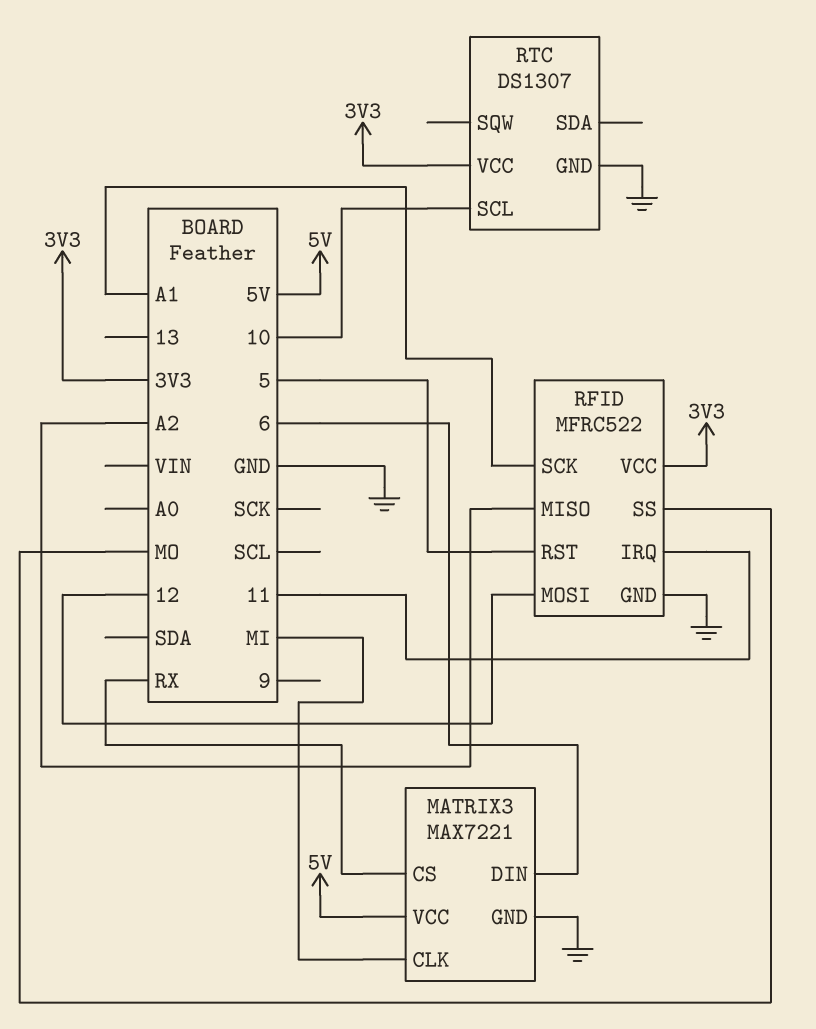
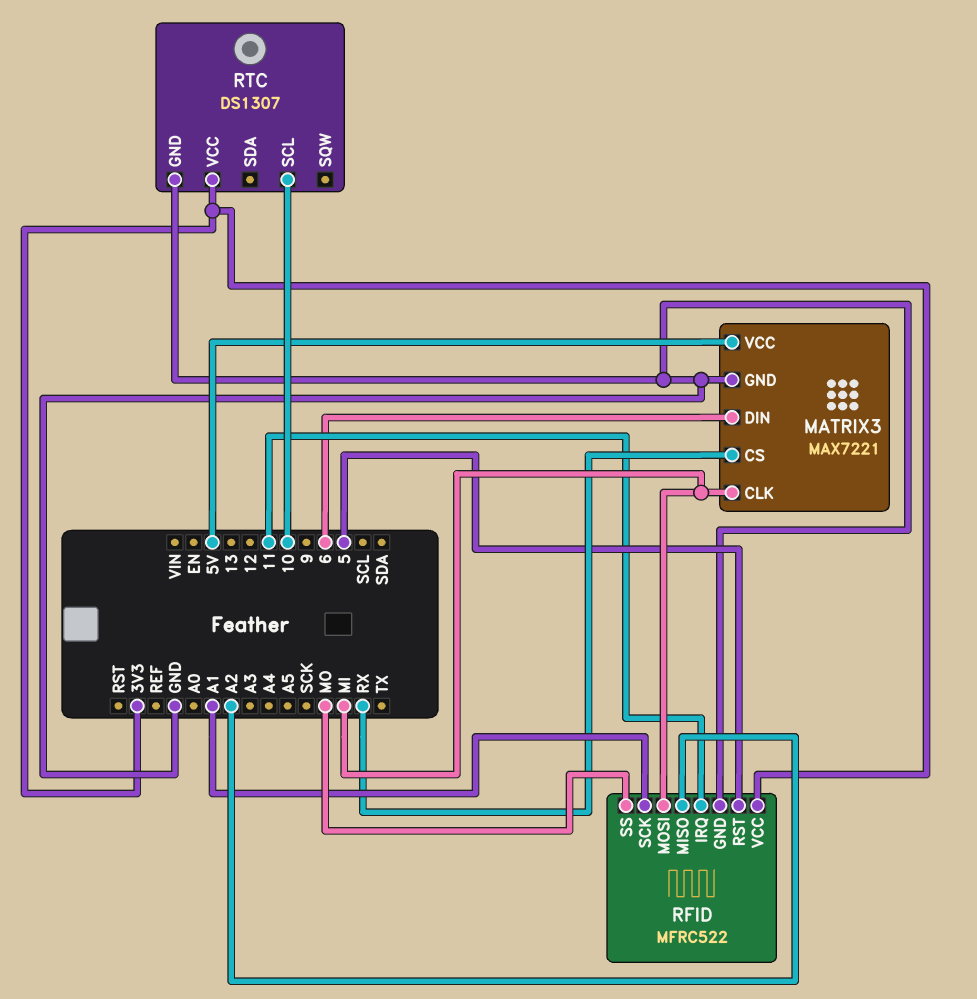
RFID pin MOSI: 12 -> MI

